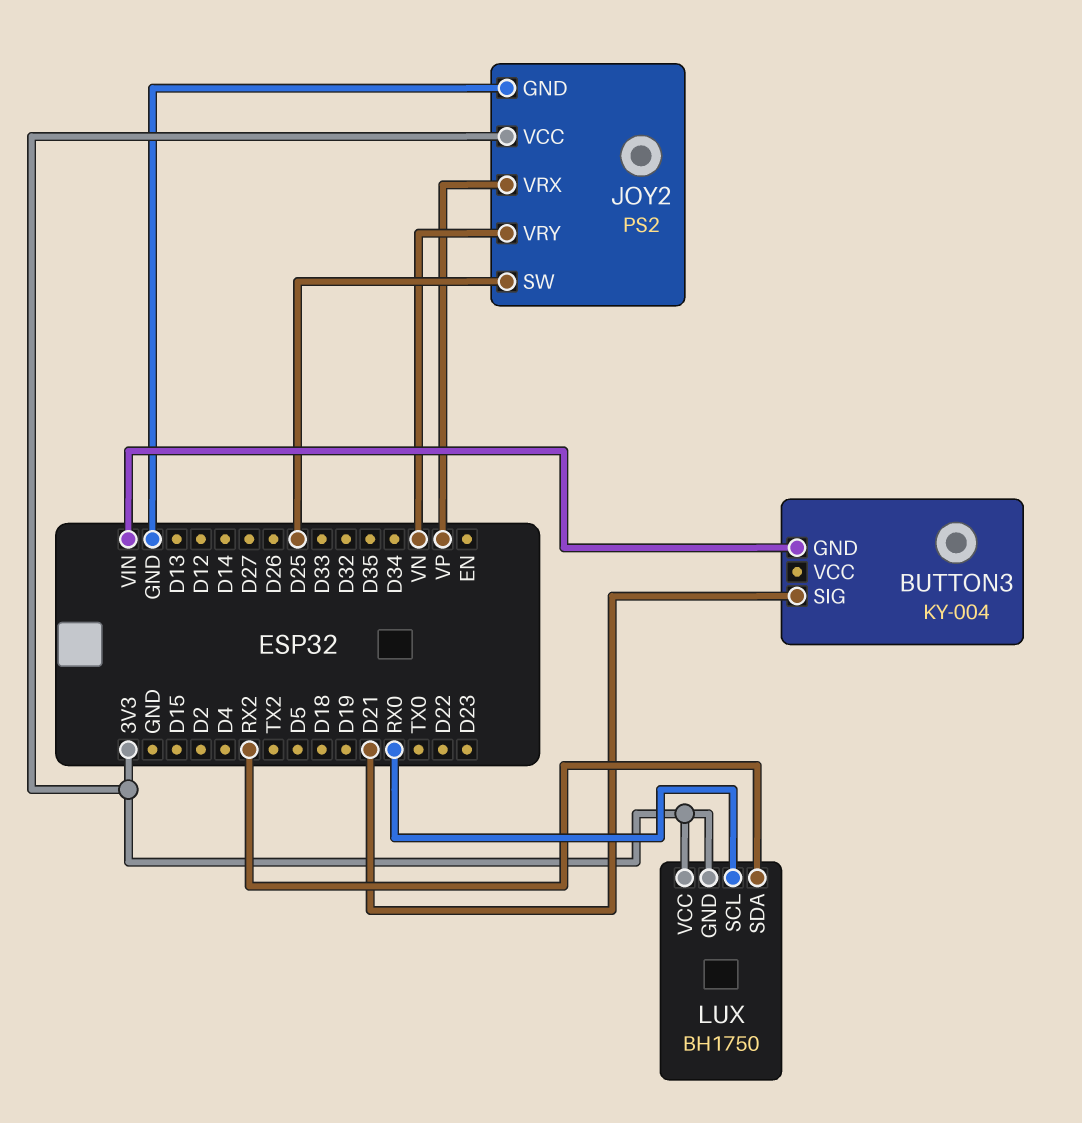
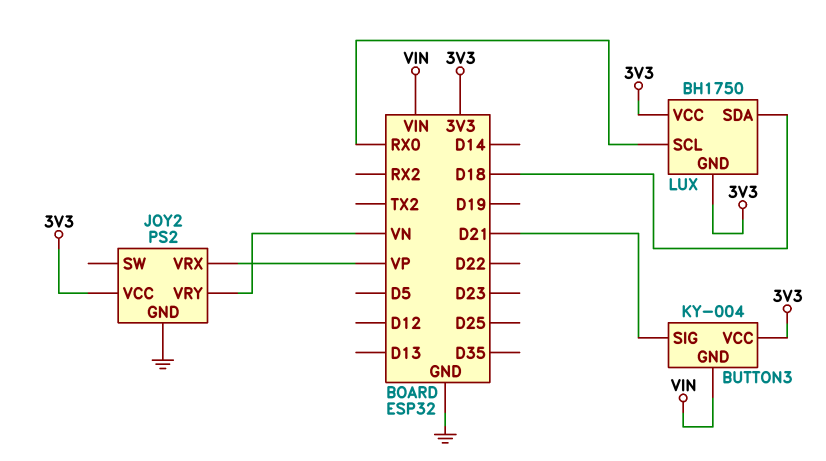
BUTTON3 pin VCC: none -> 3V3
JOY2 pin SW: D25 -> none
LUX pin SDA: RX2 -> D18

